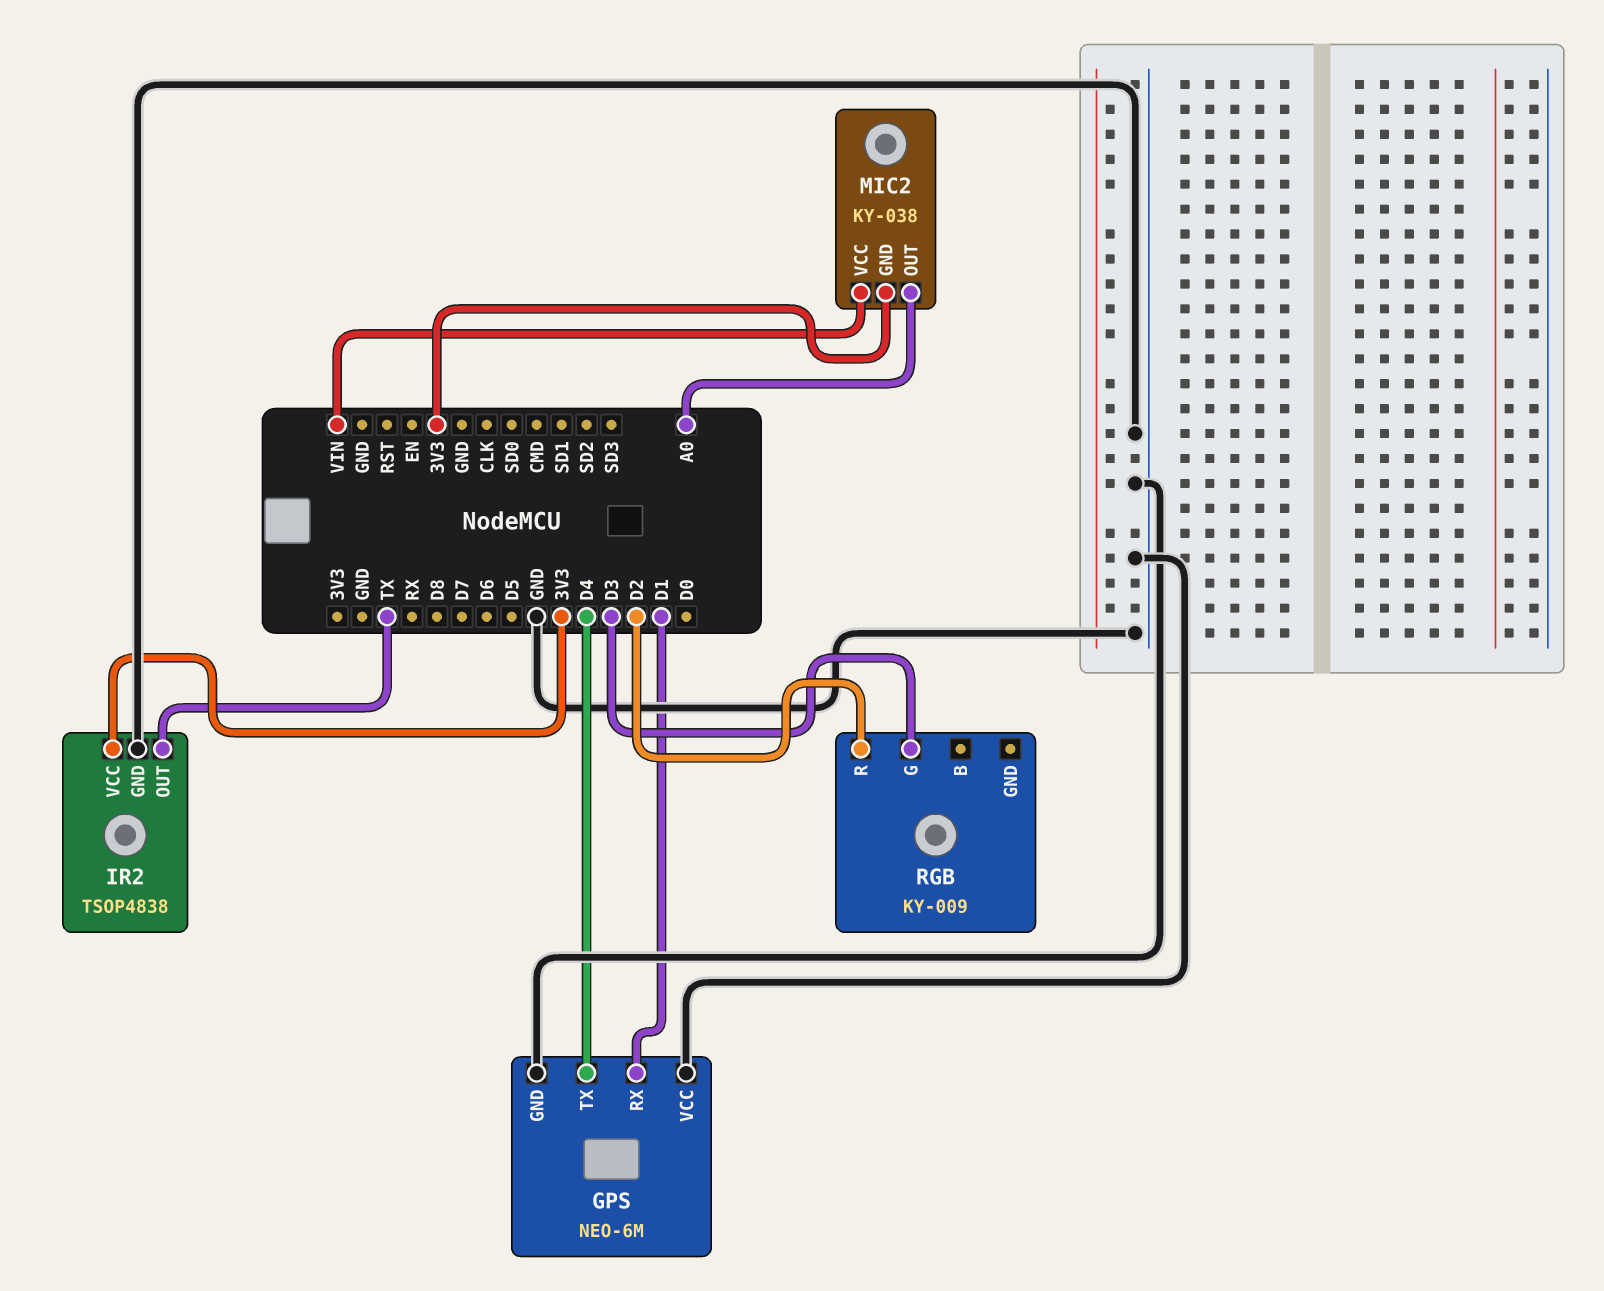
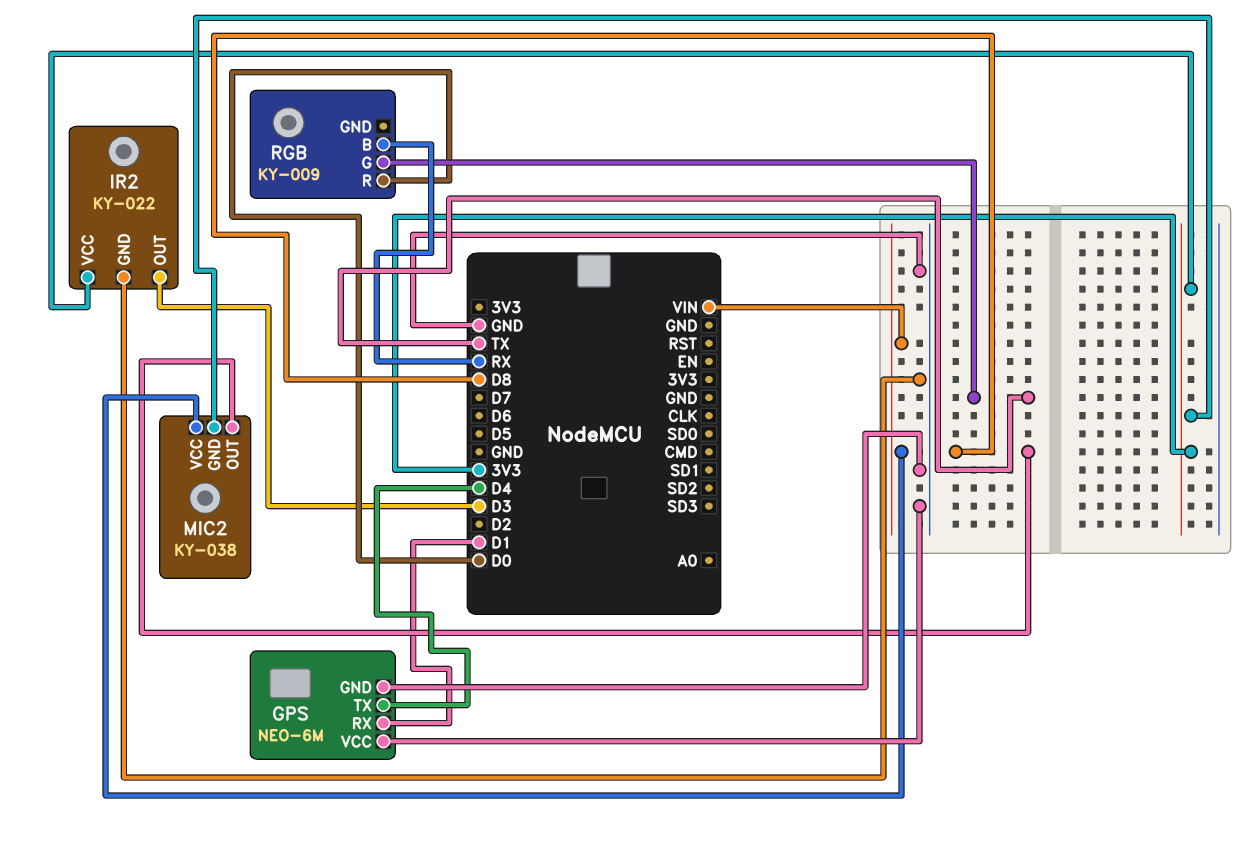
IR2: TSOP4838 -> KY-022
IR2 pin OUT: TX -> D3
MIC2 pin OUT: A0 -> D8
RGB pin B: none -> RX
RGB pin G: D3 -> TX
RGB pin R: D2 -> D0

